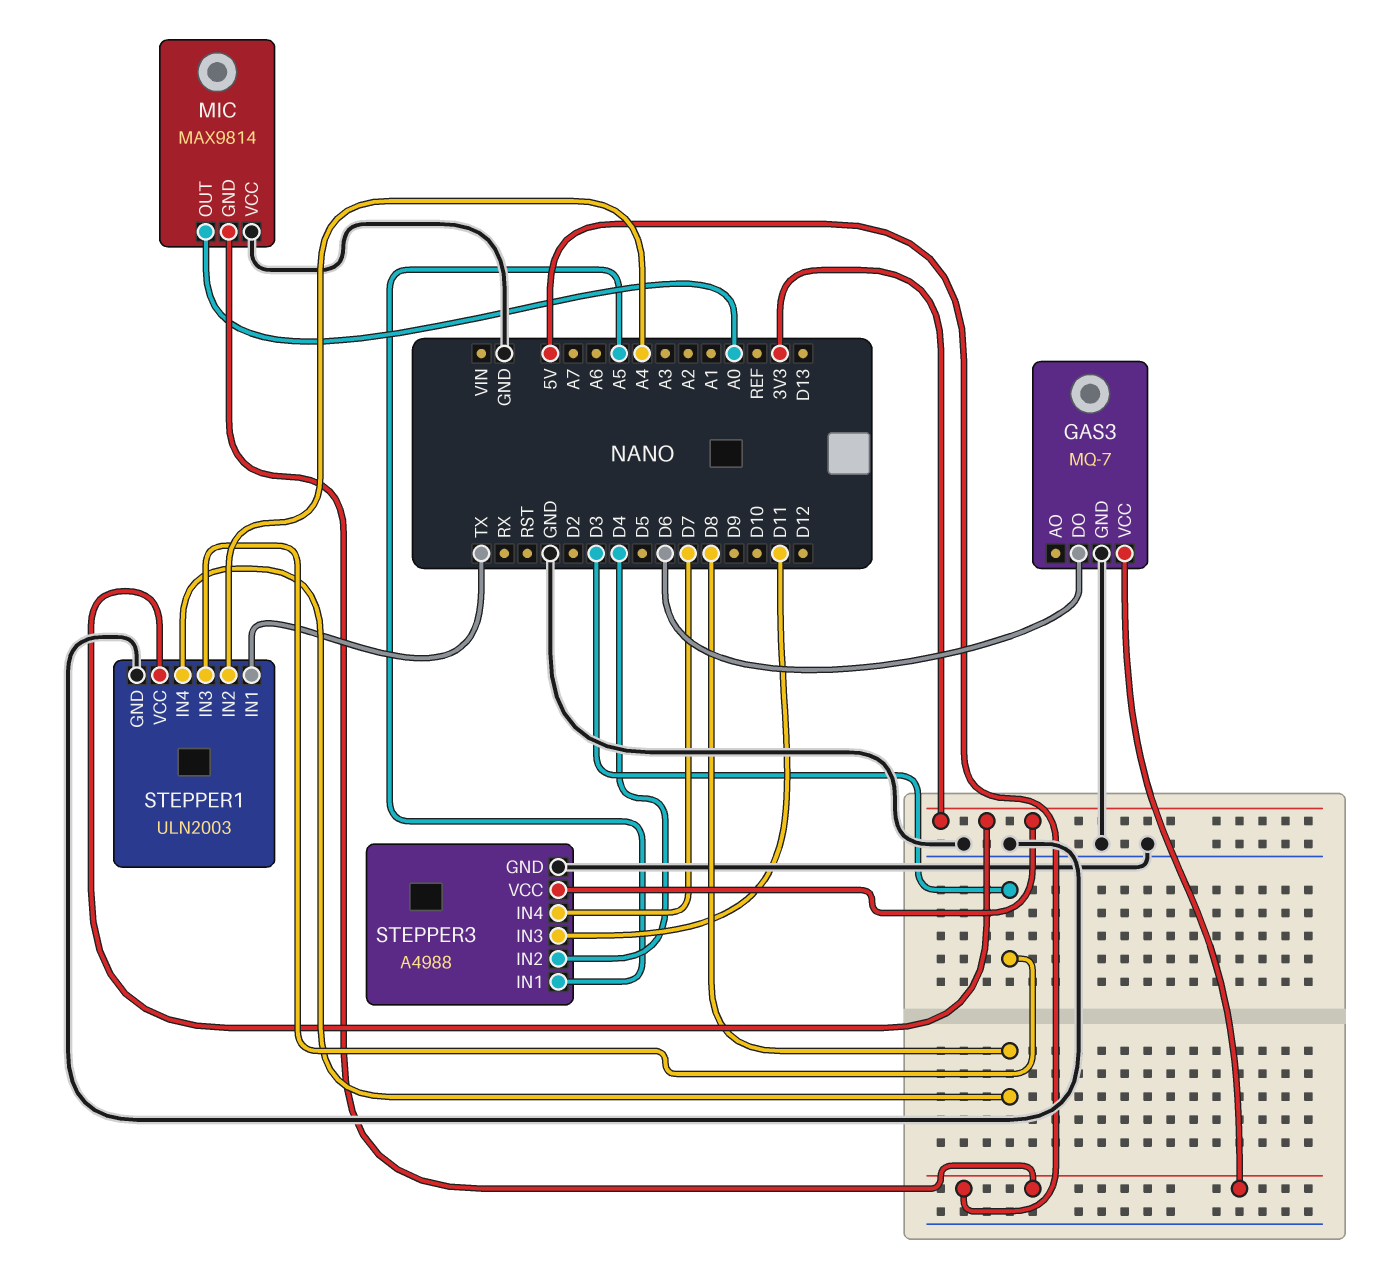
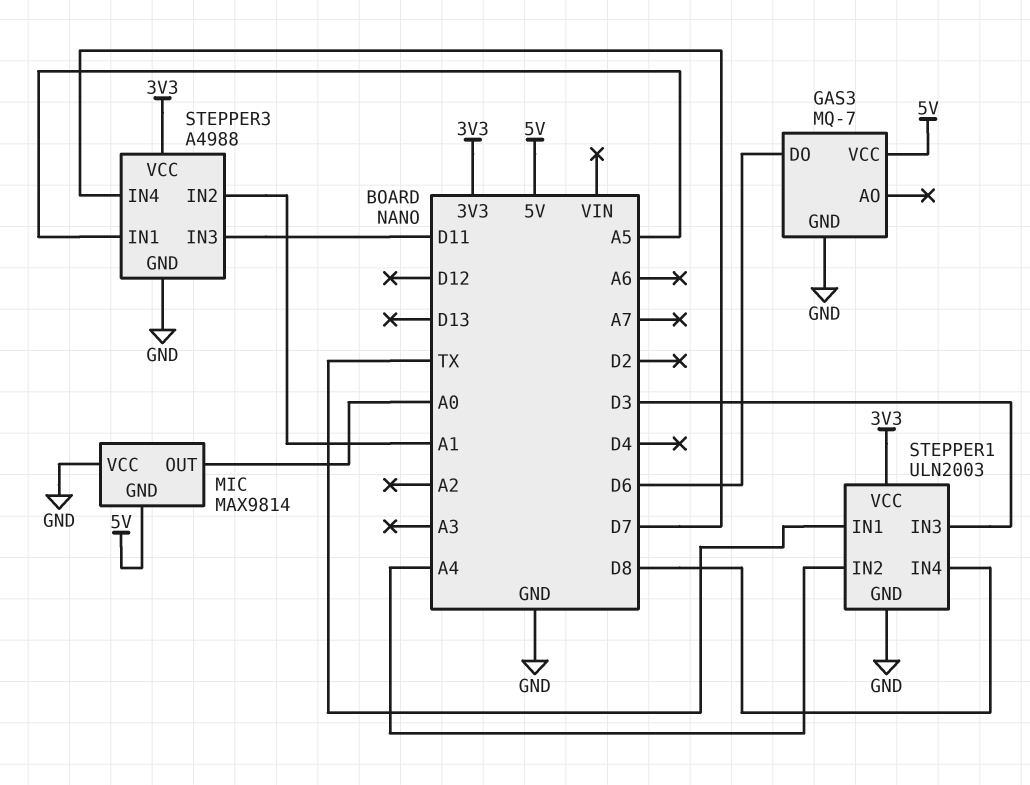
STEPPER3 pin IN2: D4 -> A1

